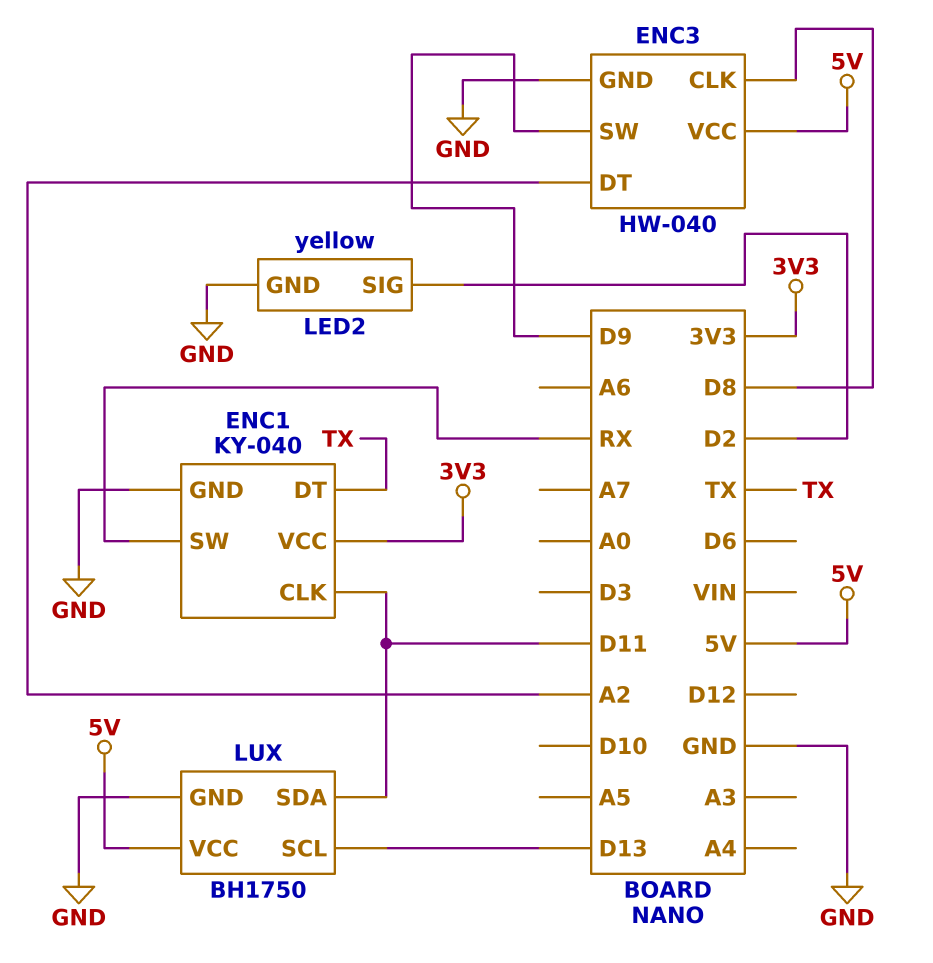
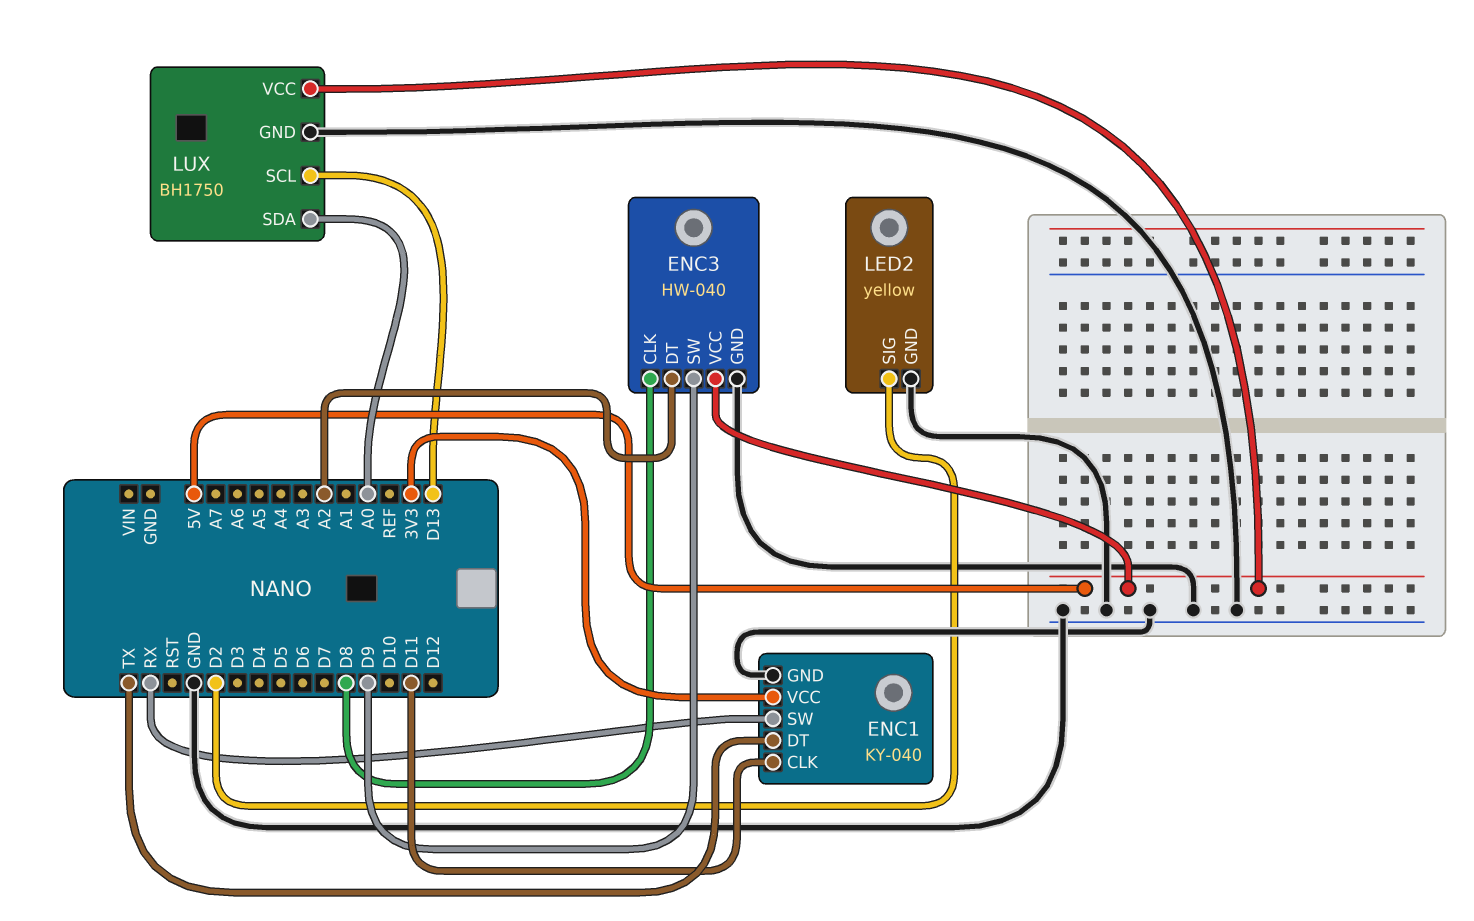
LUX pin SDA: D11 -> A0

